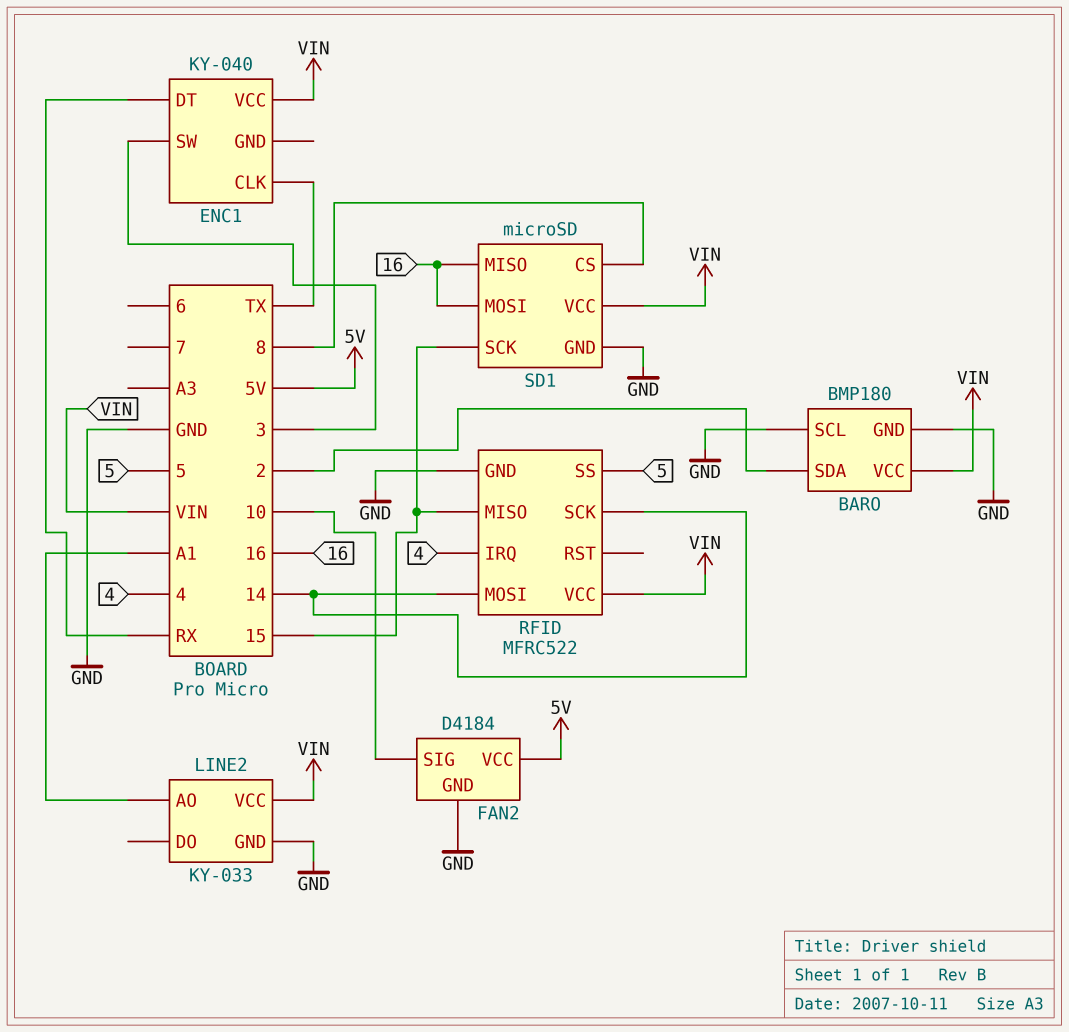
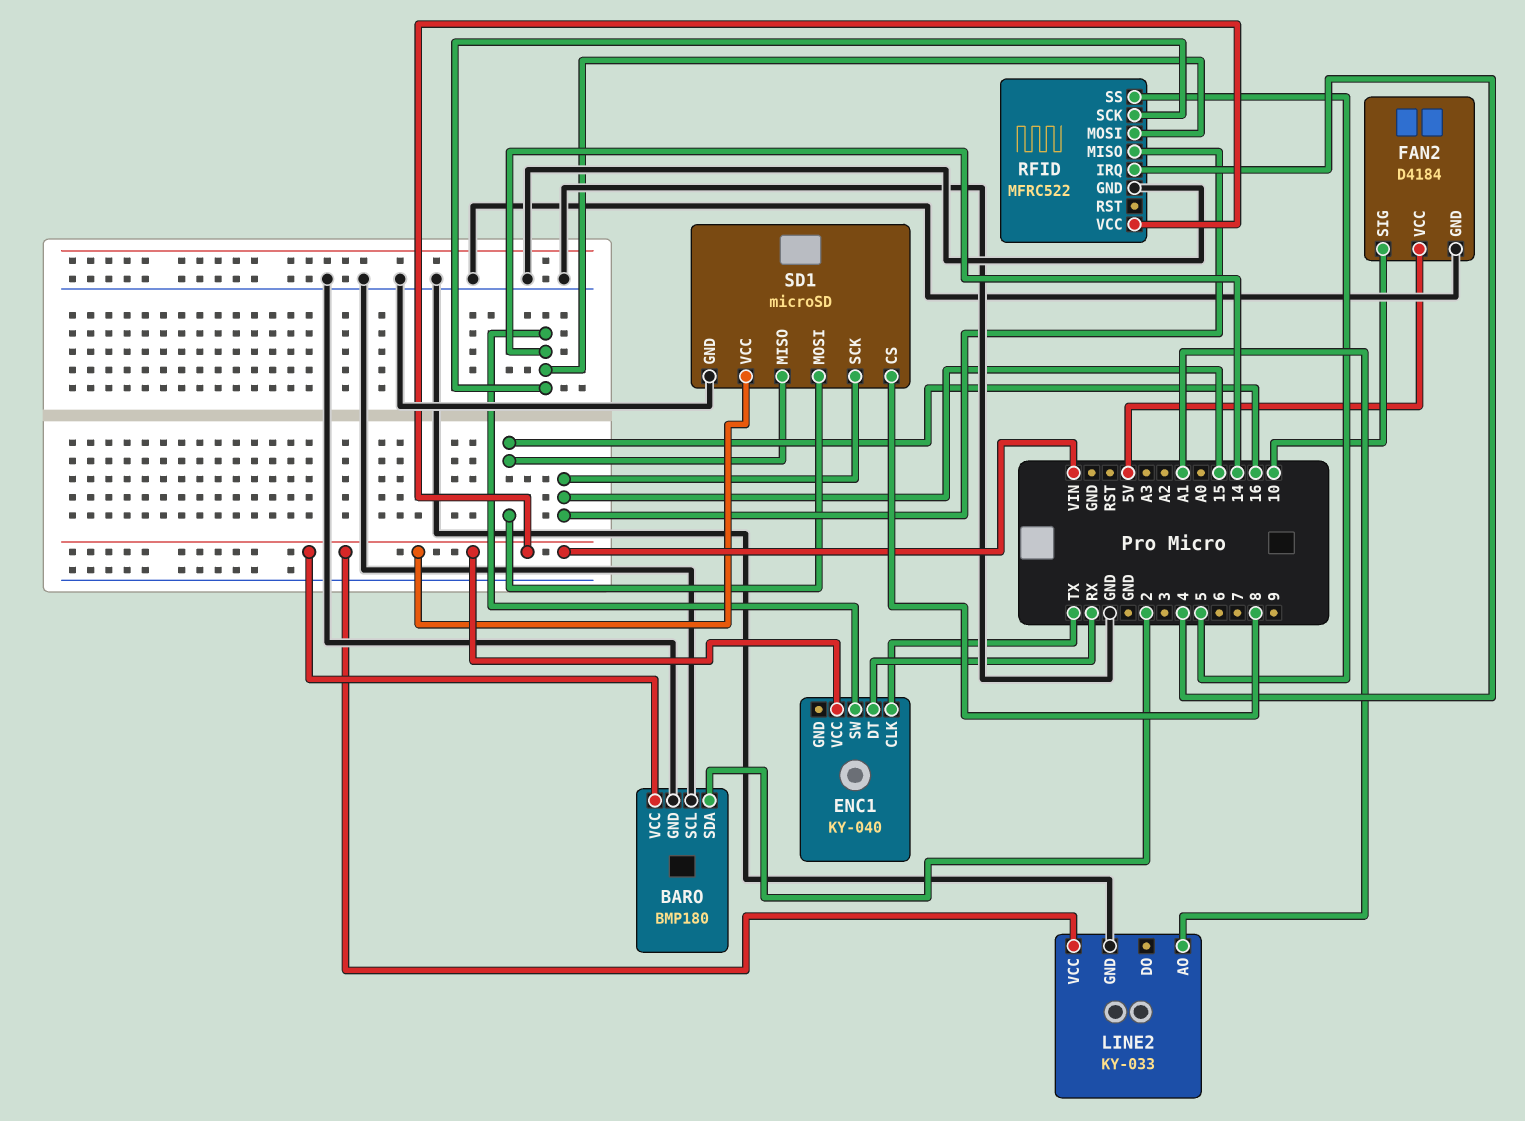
ENC1 pin SW: 3 -> 14

